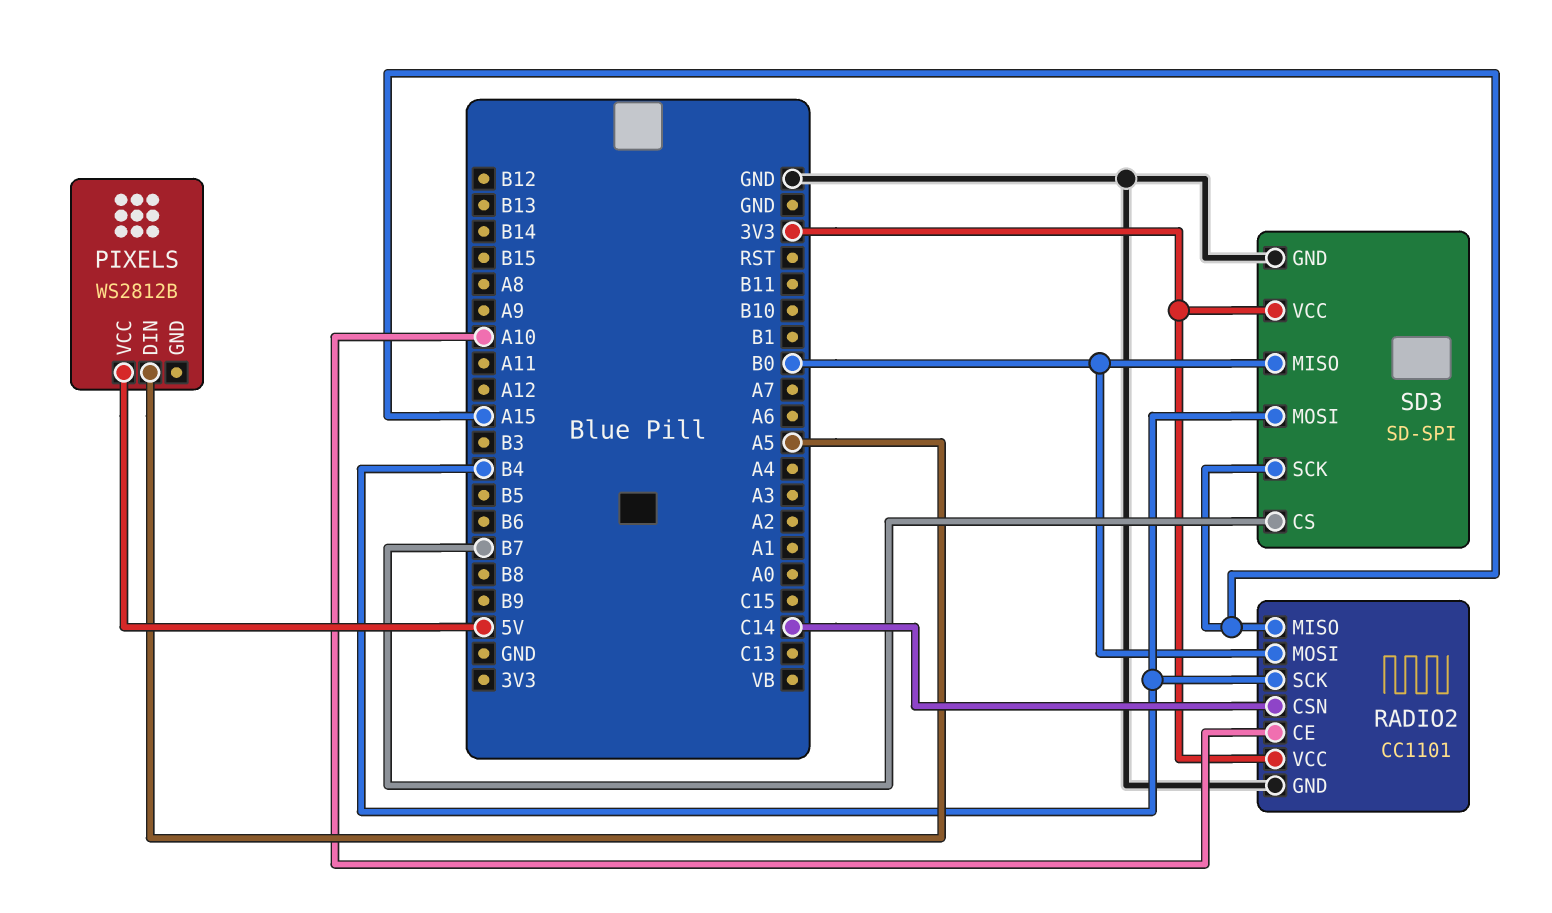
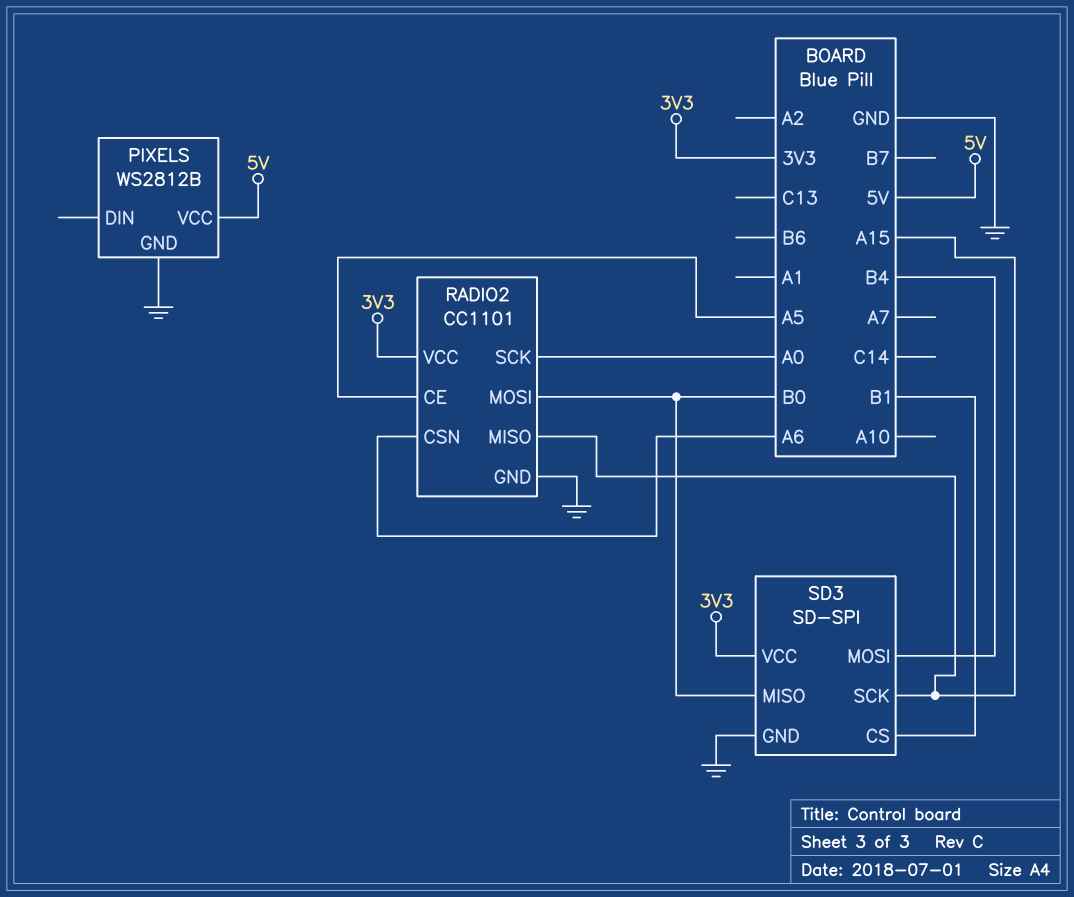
PIXELS pin DIN: A5 -> none
PIXELS pin GND: none -> GND
RADIO2 pin CE: A10 -> A5
RADIO2 pin CSN: C14 -> A6
RADIO2 pin SCK: B4 -> A0
SD3 pin CS: B7 -> B1

